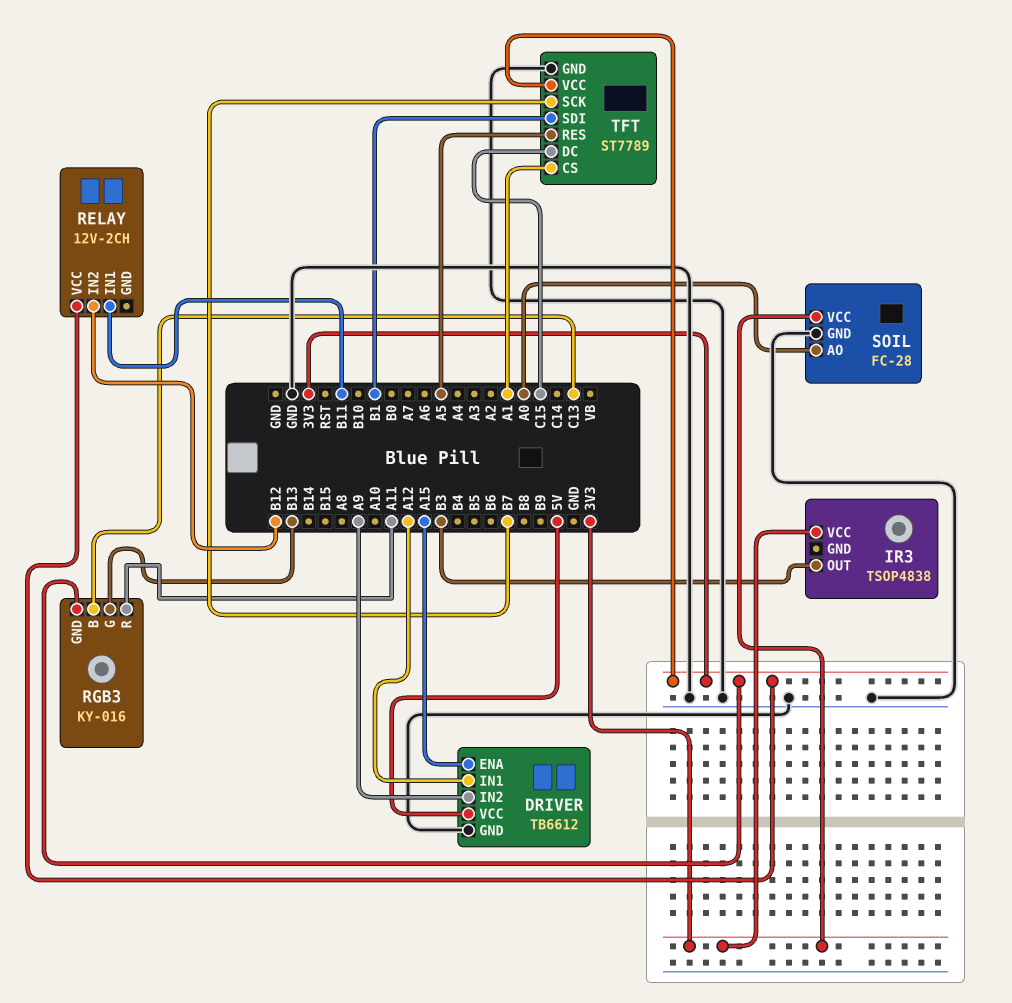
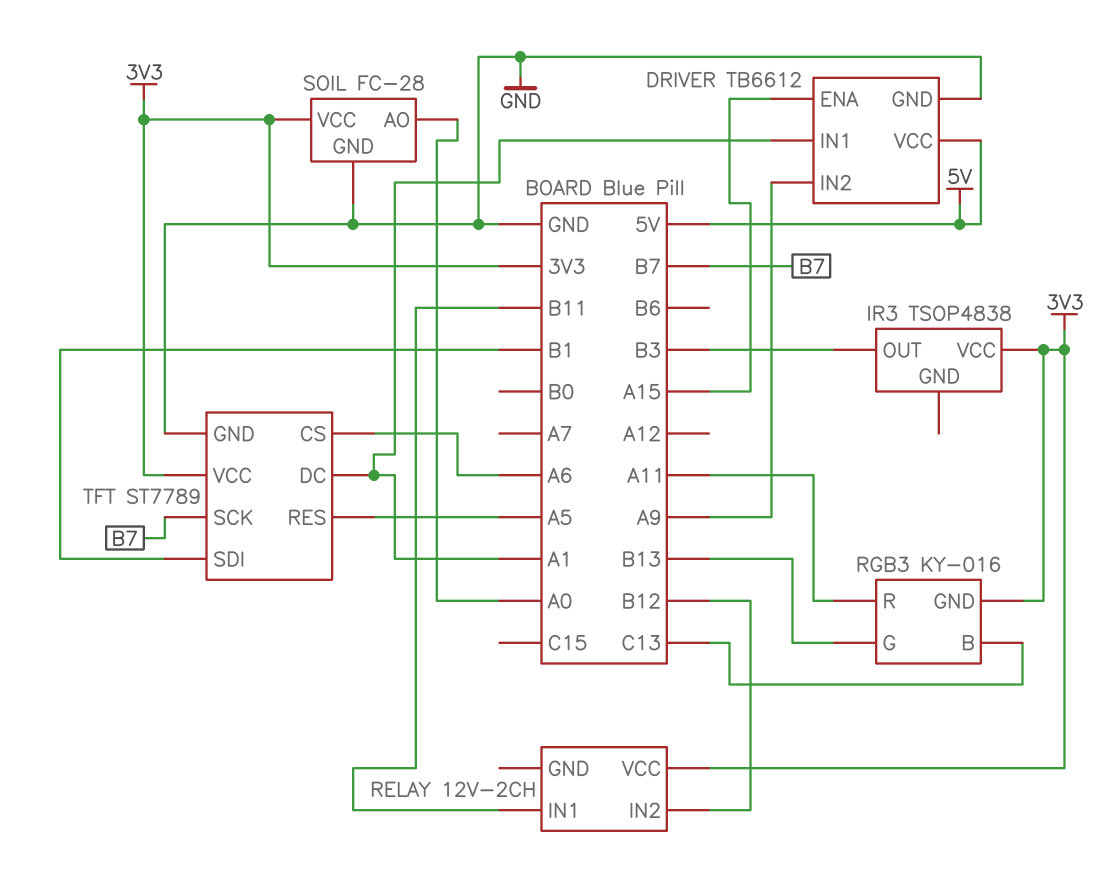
DRIVER pin IN1: A12 -> A1
TFT pin CS: A1 -> A6
TFT pin DC: C15 -> A1

